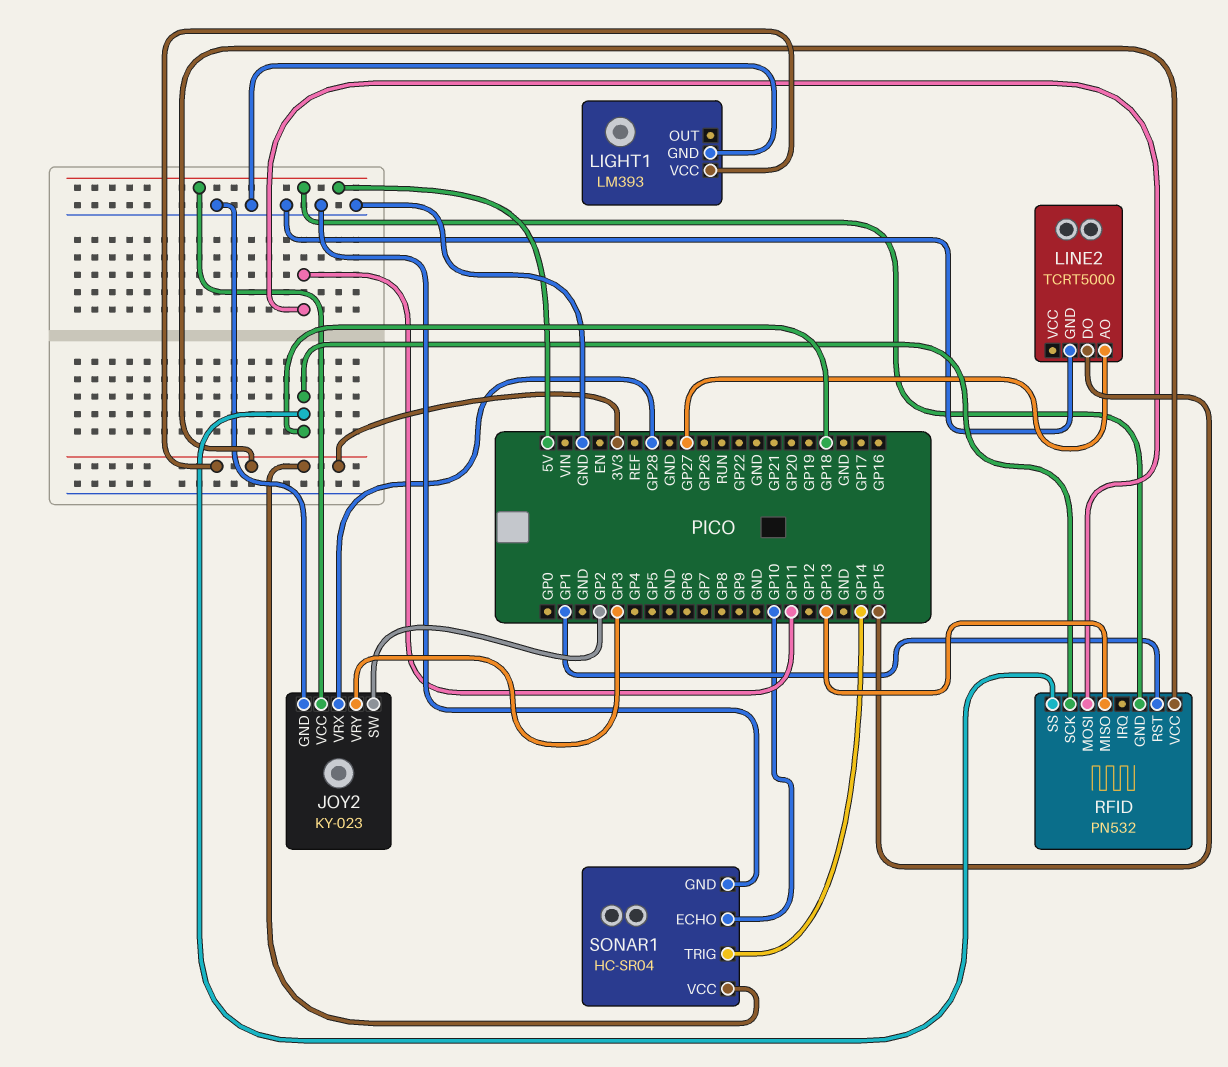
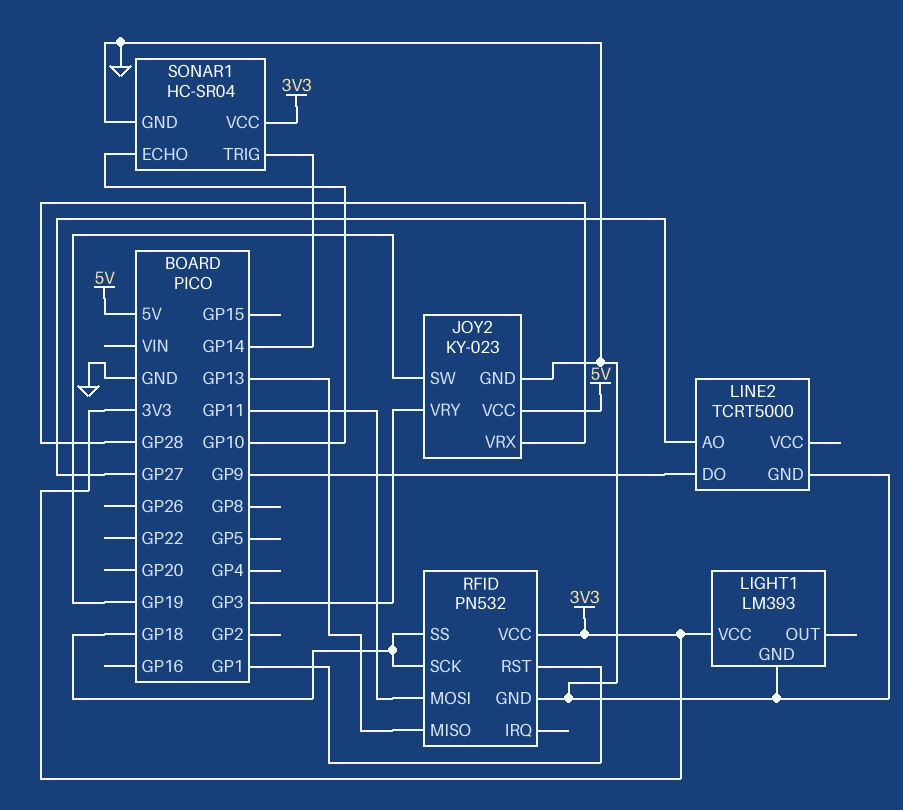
JOY2 pin SW: GP2 -> GP19
LINE2 pin DO: GP15 -> GP9
RFID pin GND: 5V -> GND

